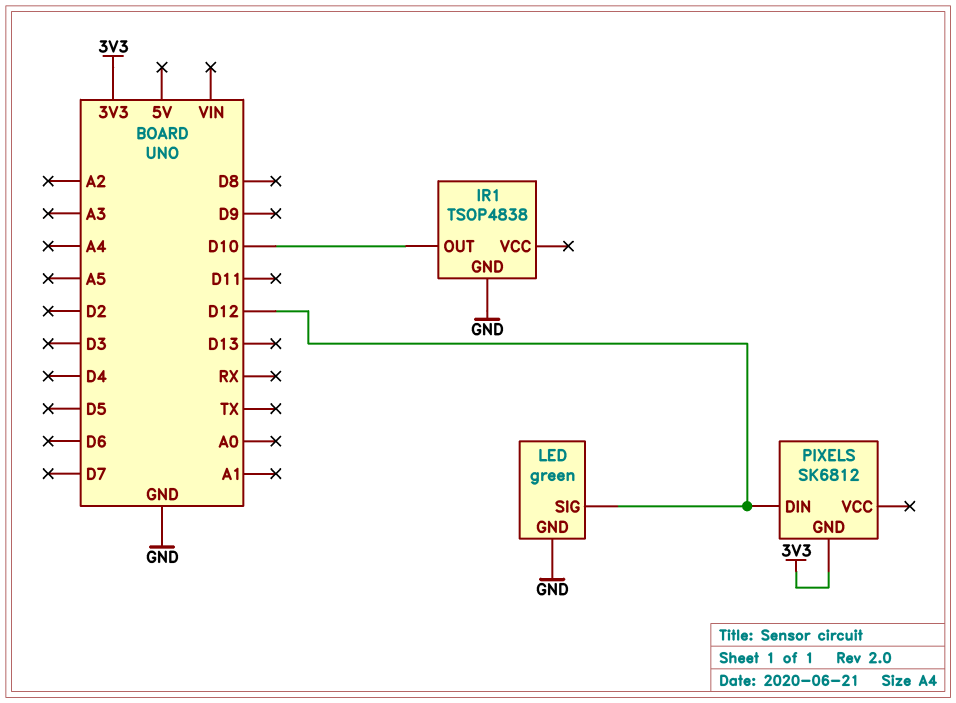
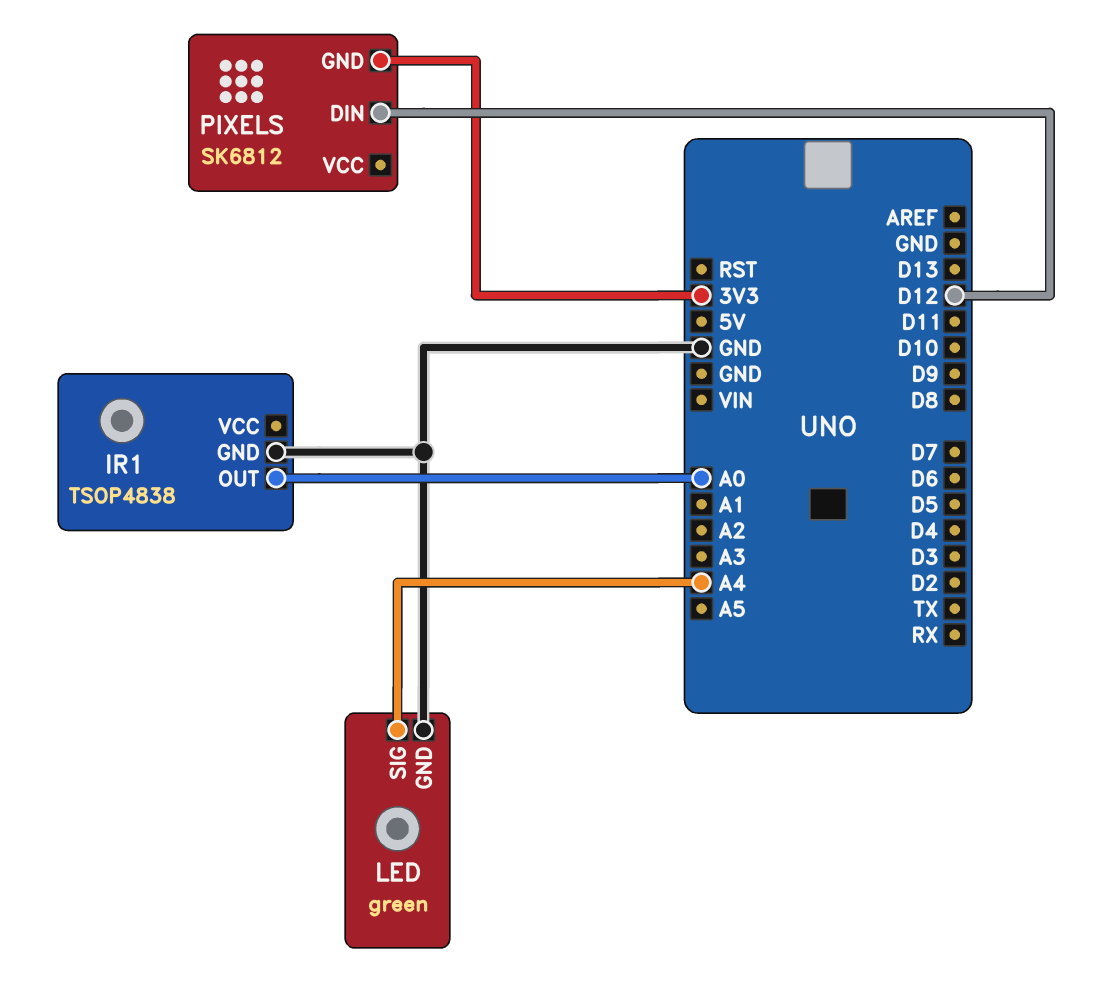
IR1 pin OUT: D10 -> A0
LED pin SIG: D12 -> A4

